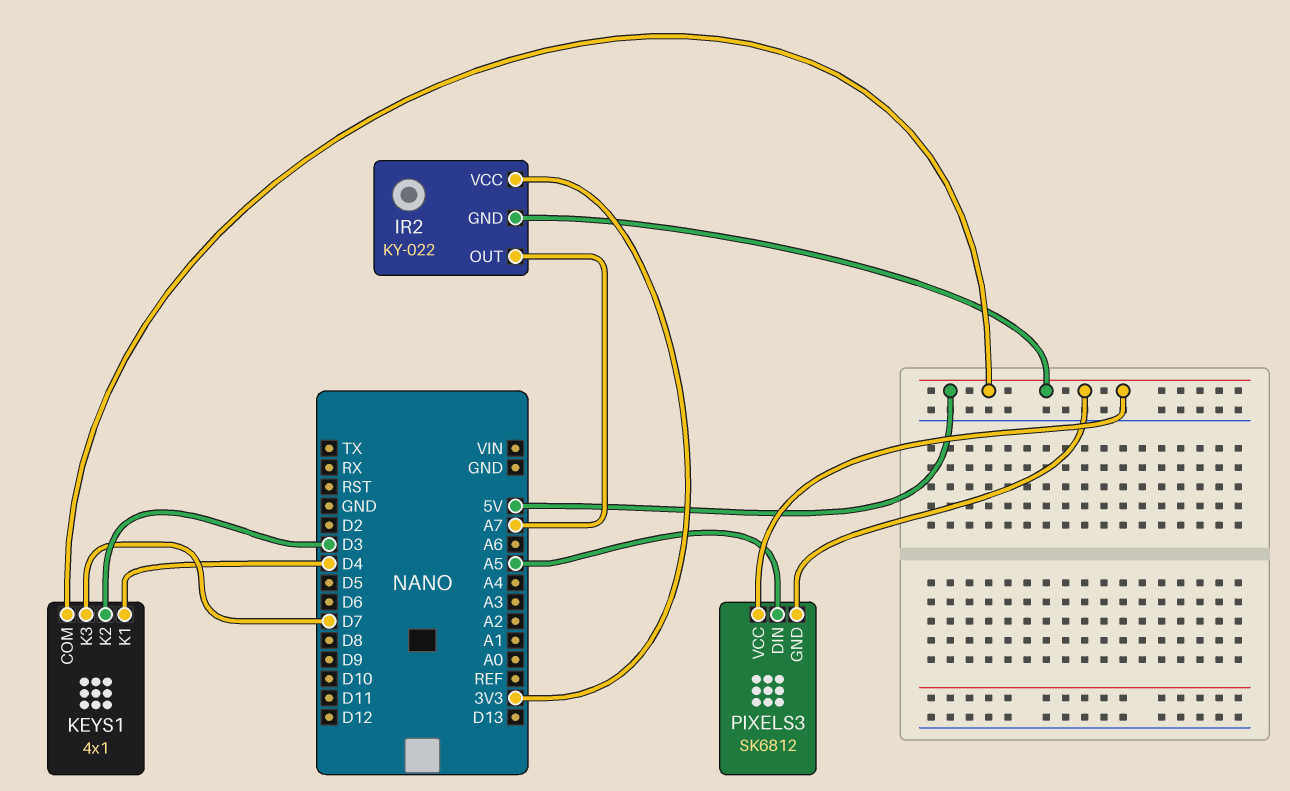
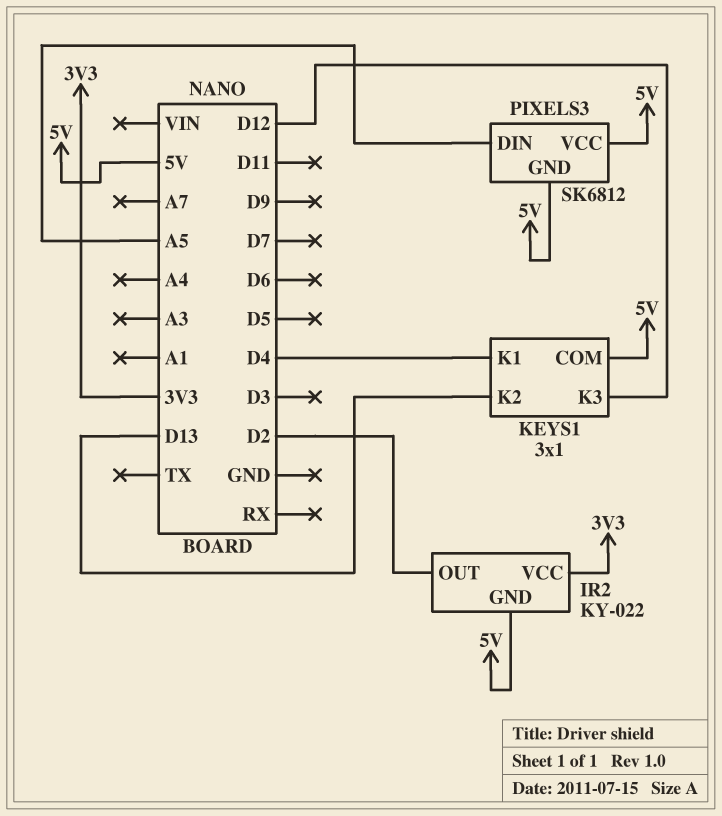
IR2 pin OUT: A7 -> D2
KEYS1: 4x1 -> 3x1
KEYS1 pin K2: D3 -> D13
KEYS1 pin K3: D7 -> D12

